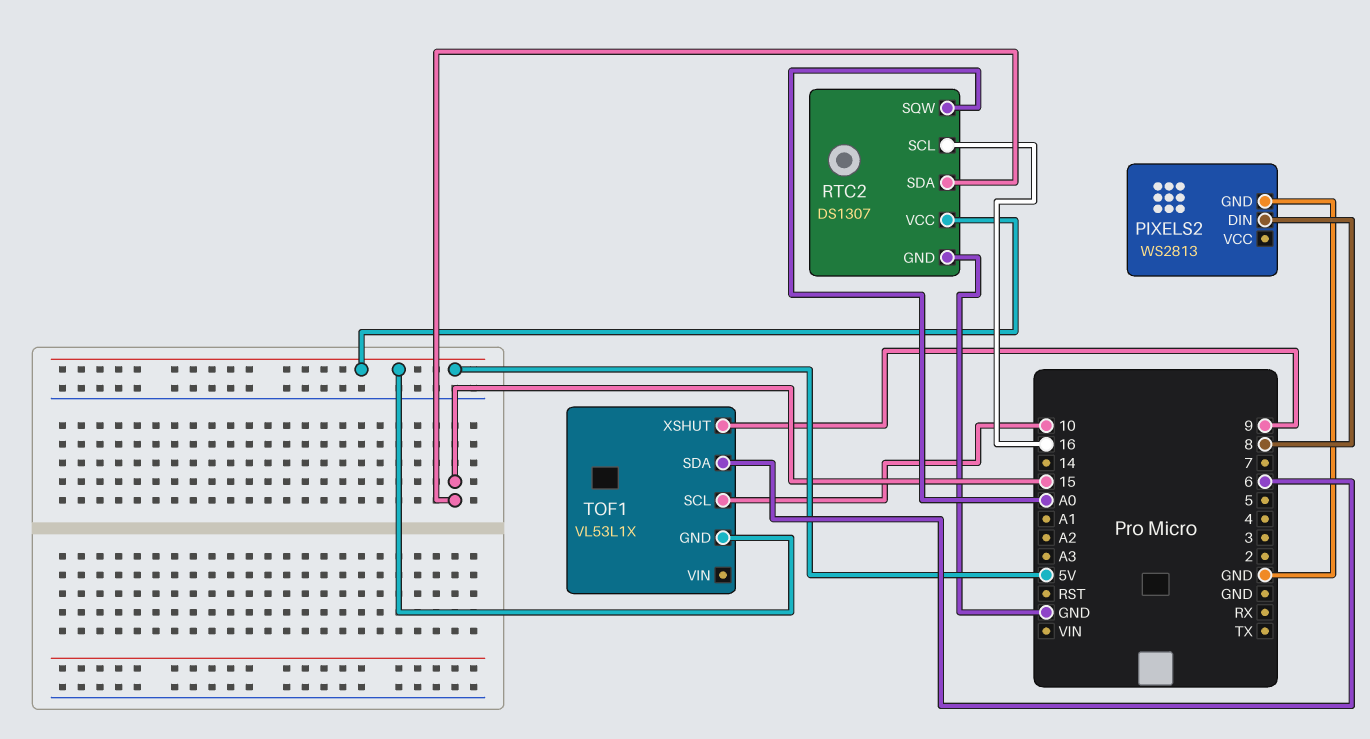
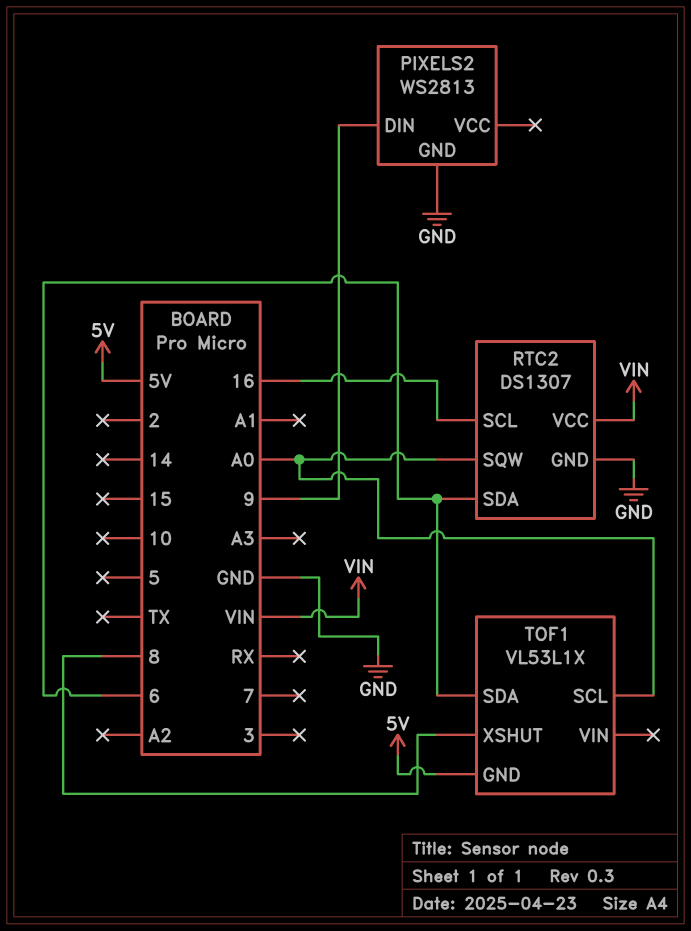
PIXELS2 pin DIN: 8 -> 9
RTC2 pin SDA: 15 -> 6
RTC2 pin VCC: 5V -> VIN
TOF1 pin SCL: 10 -> A0
TOF1 pin XSHUT: 9 -> 8

